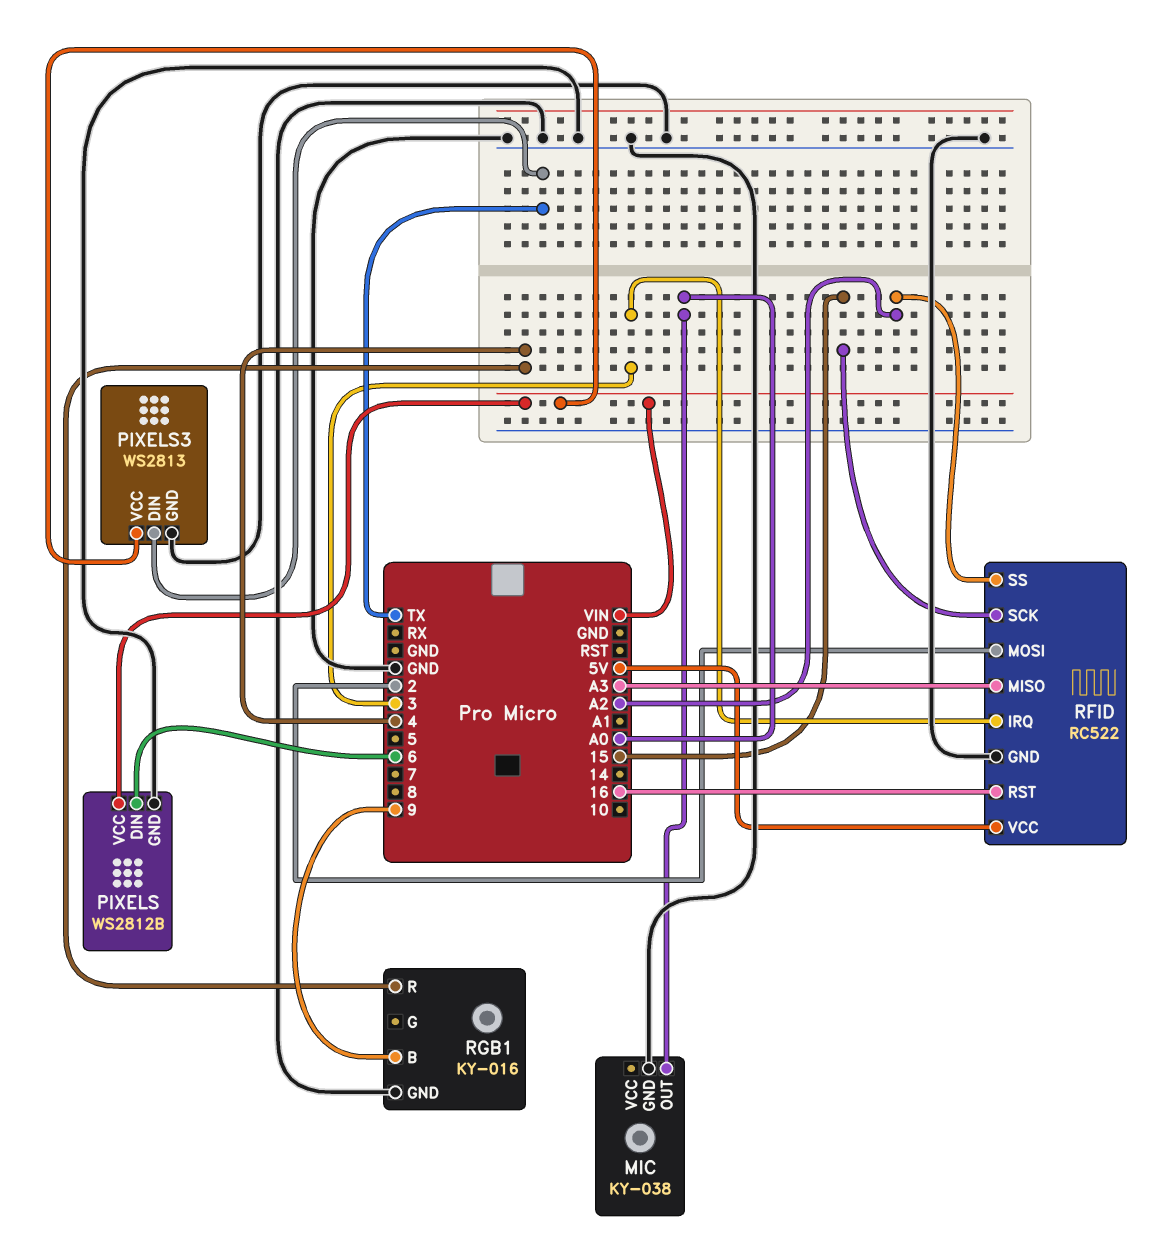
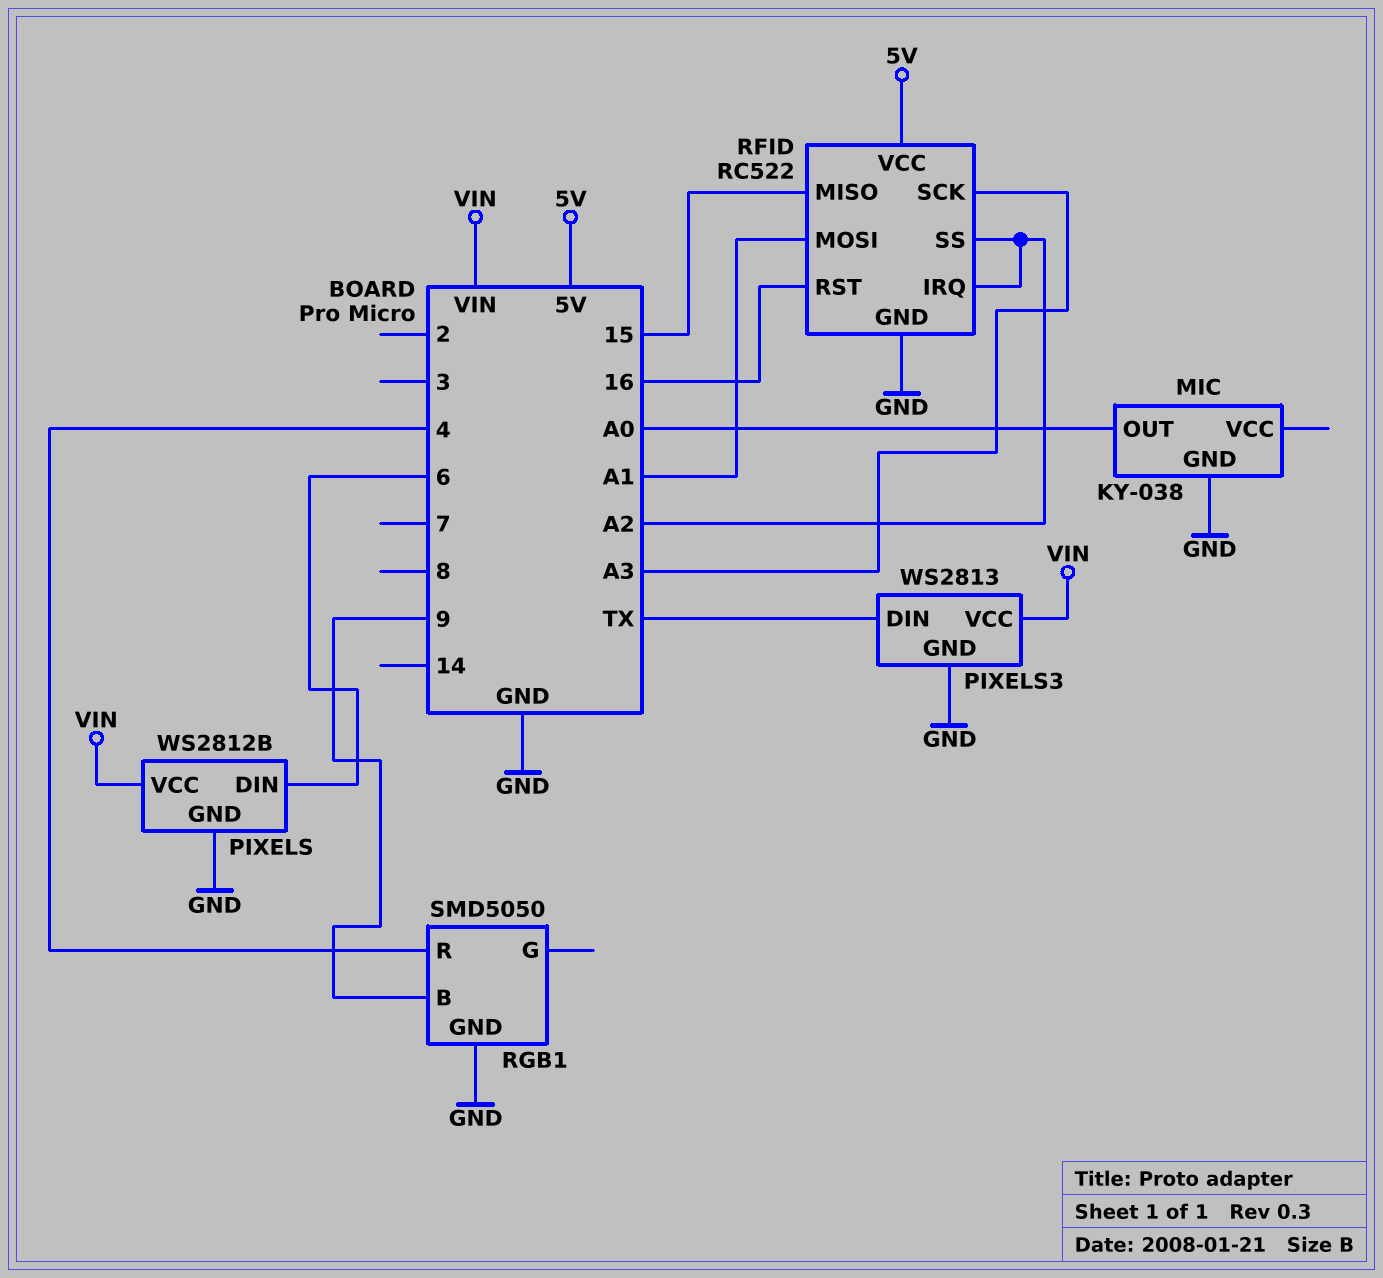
RFID pin IRQ: 3 -> A2
RFID pin MISO: A3 -> 15
RFID pin MOSI: 2 -> A1
RFID pin SCK: 15 -> A3
RGB1: KY-016 -> SMD5050

